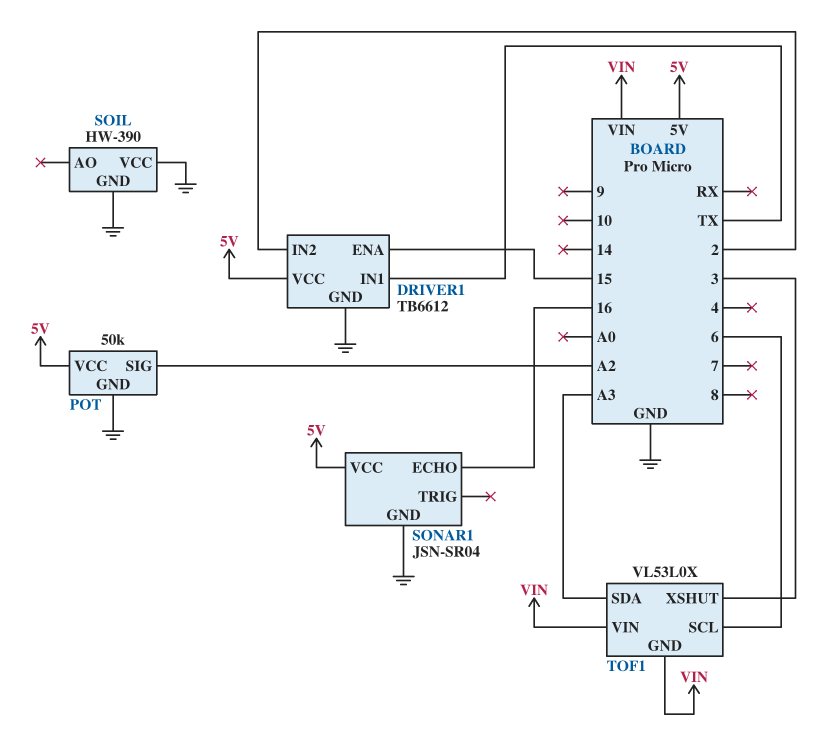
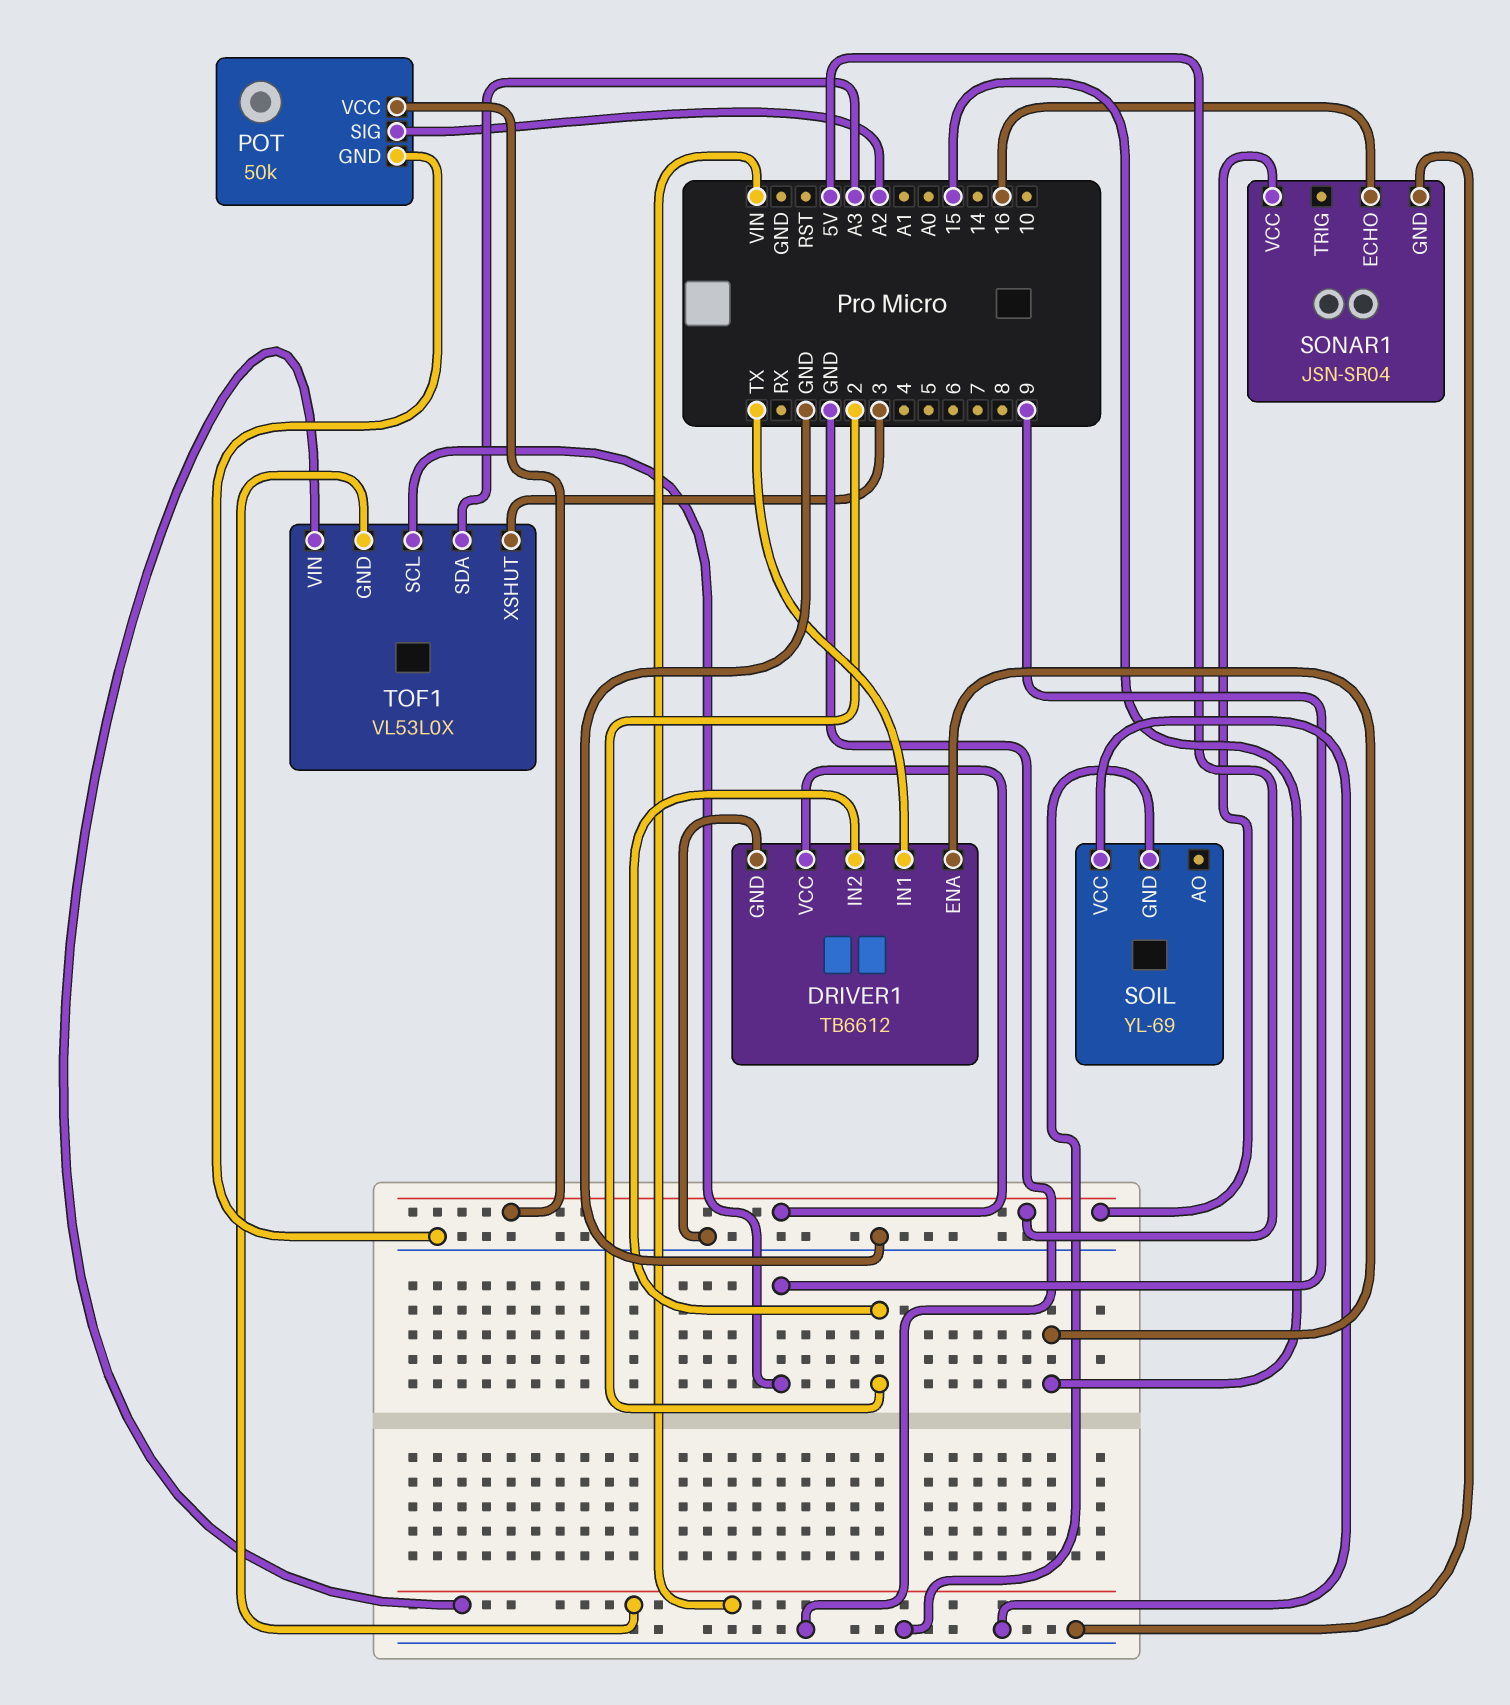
SOIL: HW-390 -> YL-69
TOF1 pin SCL: 6 -> 9

